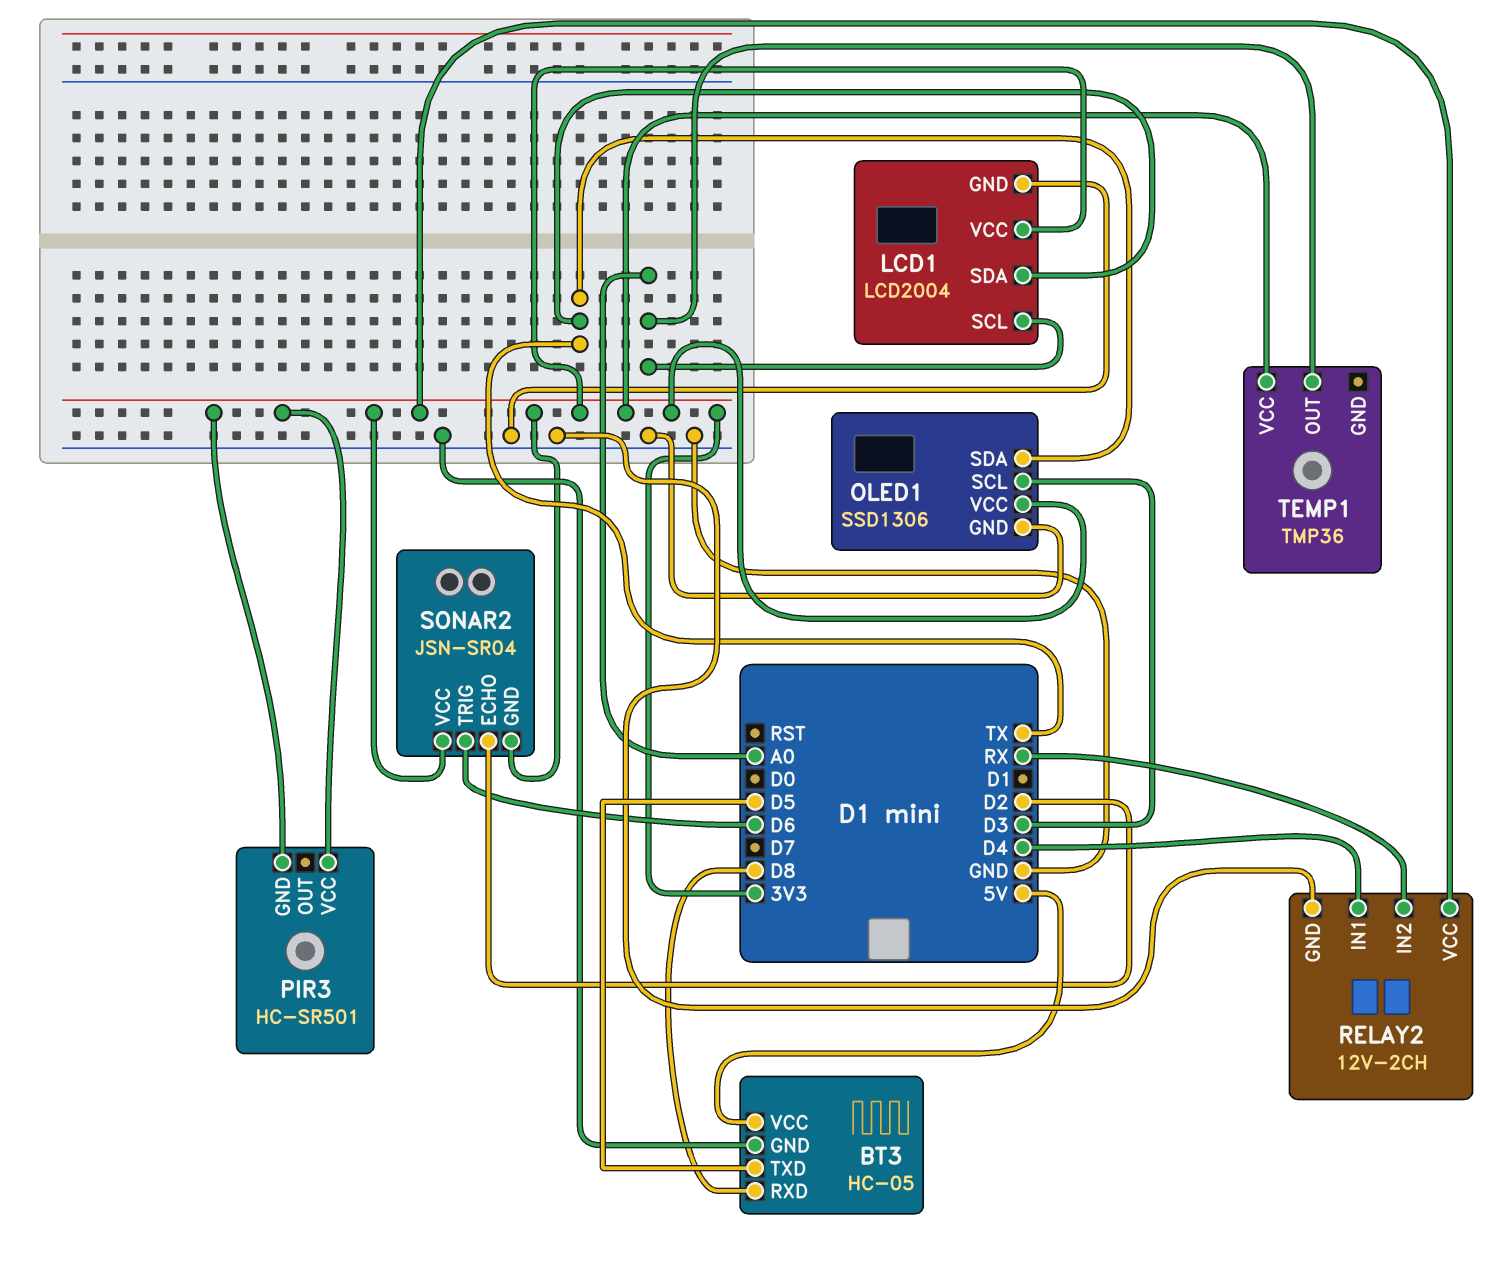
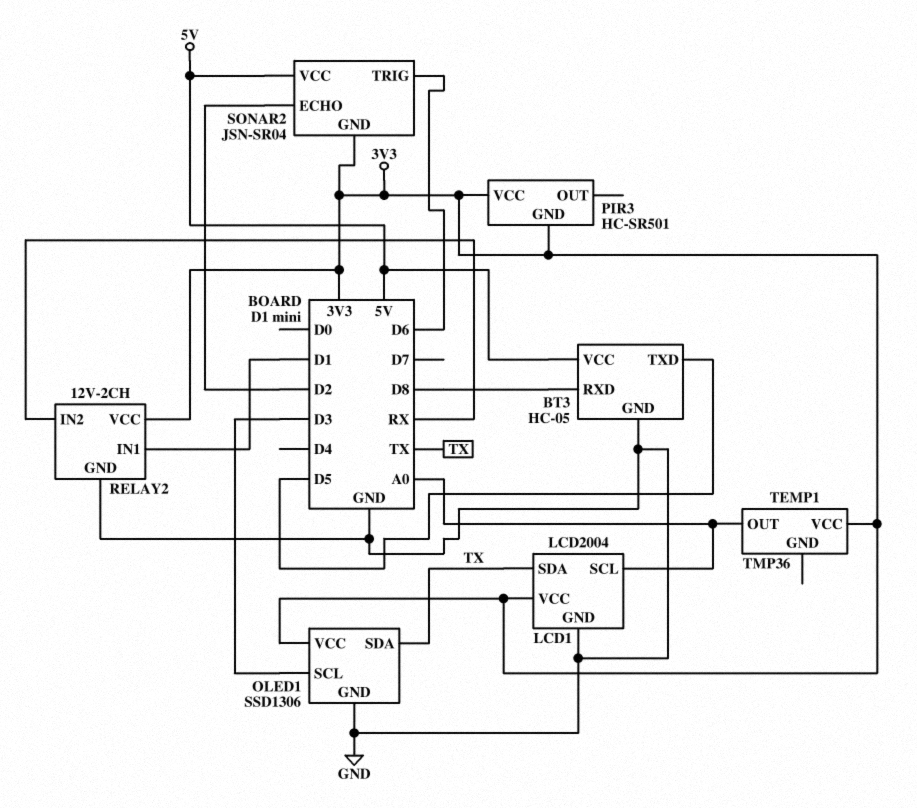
RELAY2 pin IN1: D4 -> D1
SONAR2 pin VCC: 3V3 -> 5V

